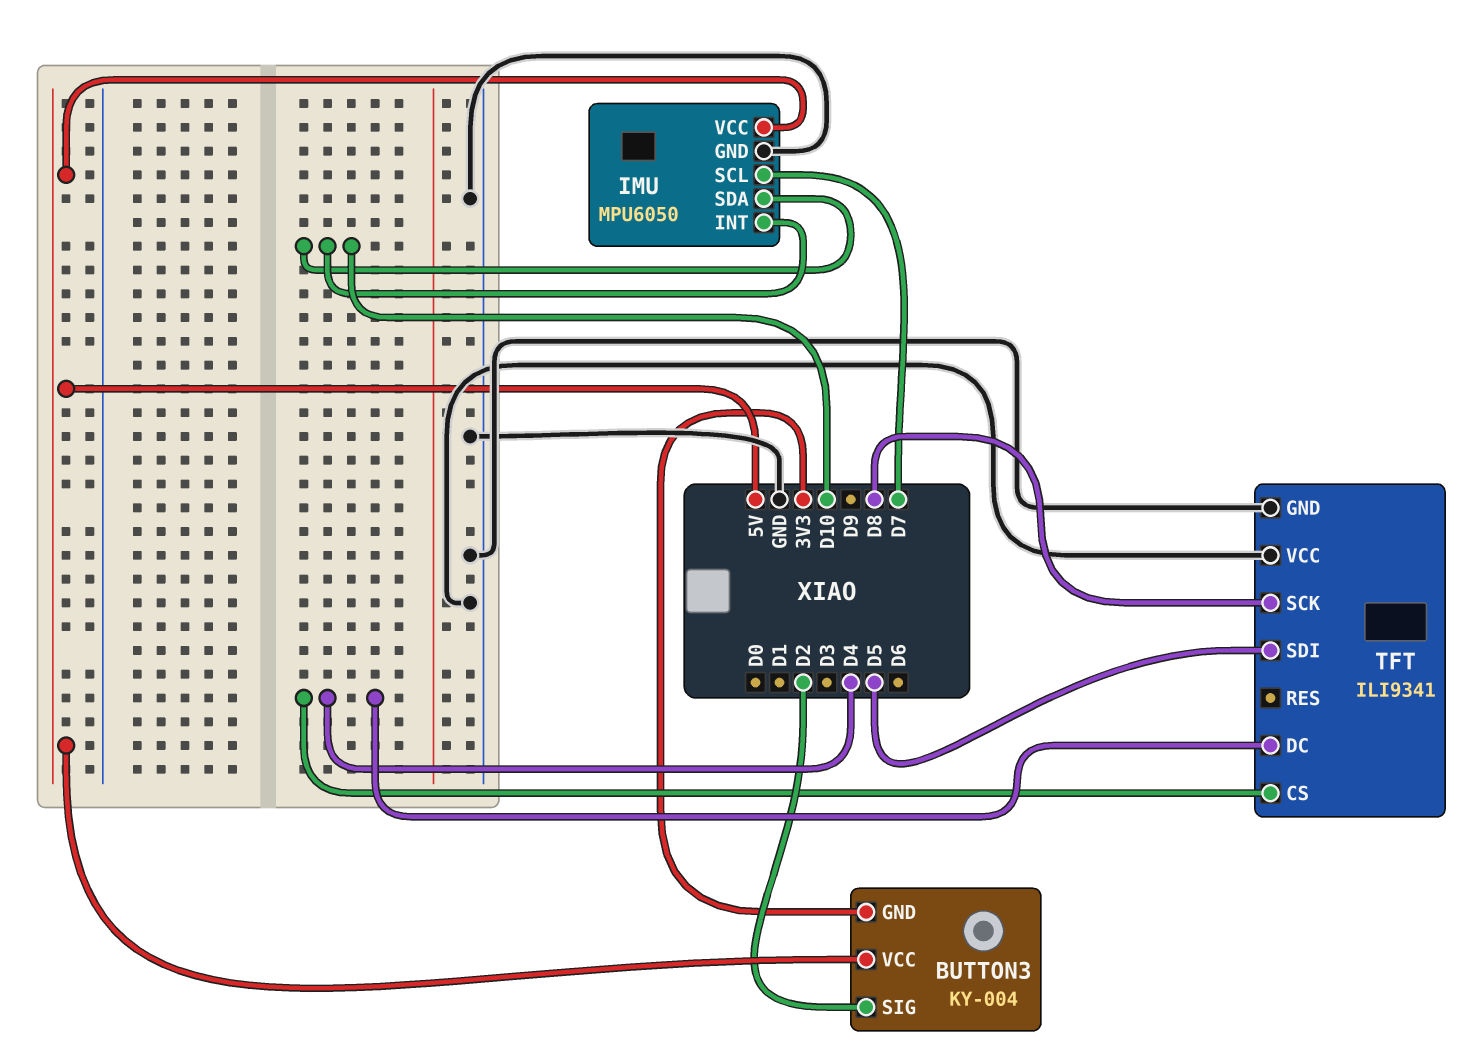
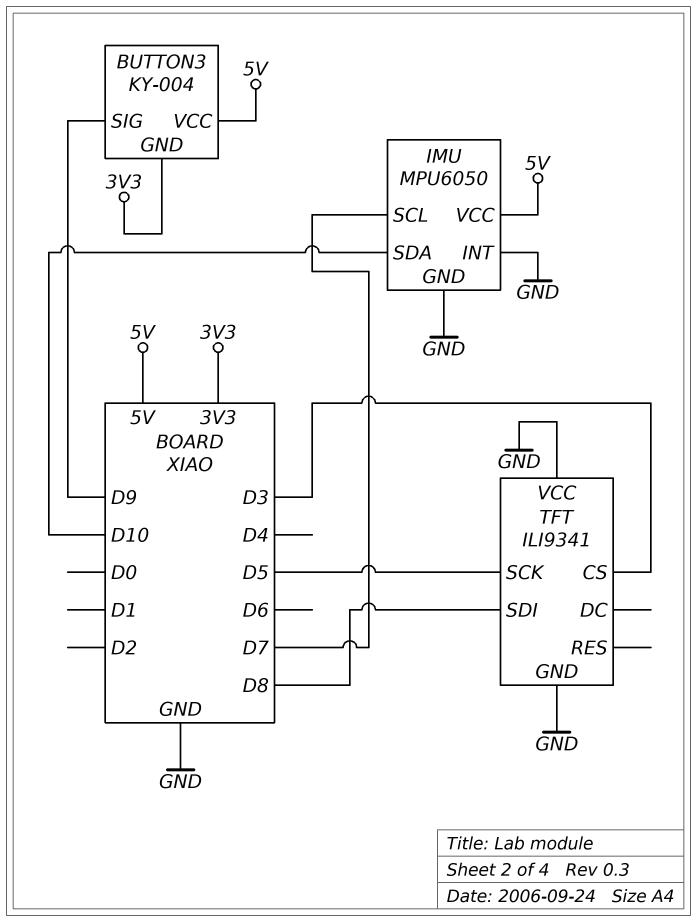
BUTTON3 pin SIG: D2 -> D9
IMU pin INT: D10 -> GND
TFT pin CS: D4 -> D3
TFT pin DC: D4 -> none
TFT pin SCK: D8 -> D5
TFT pin SDI: D5 -> D8

